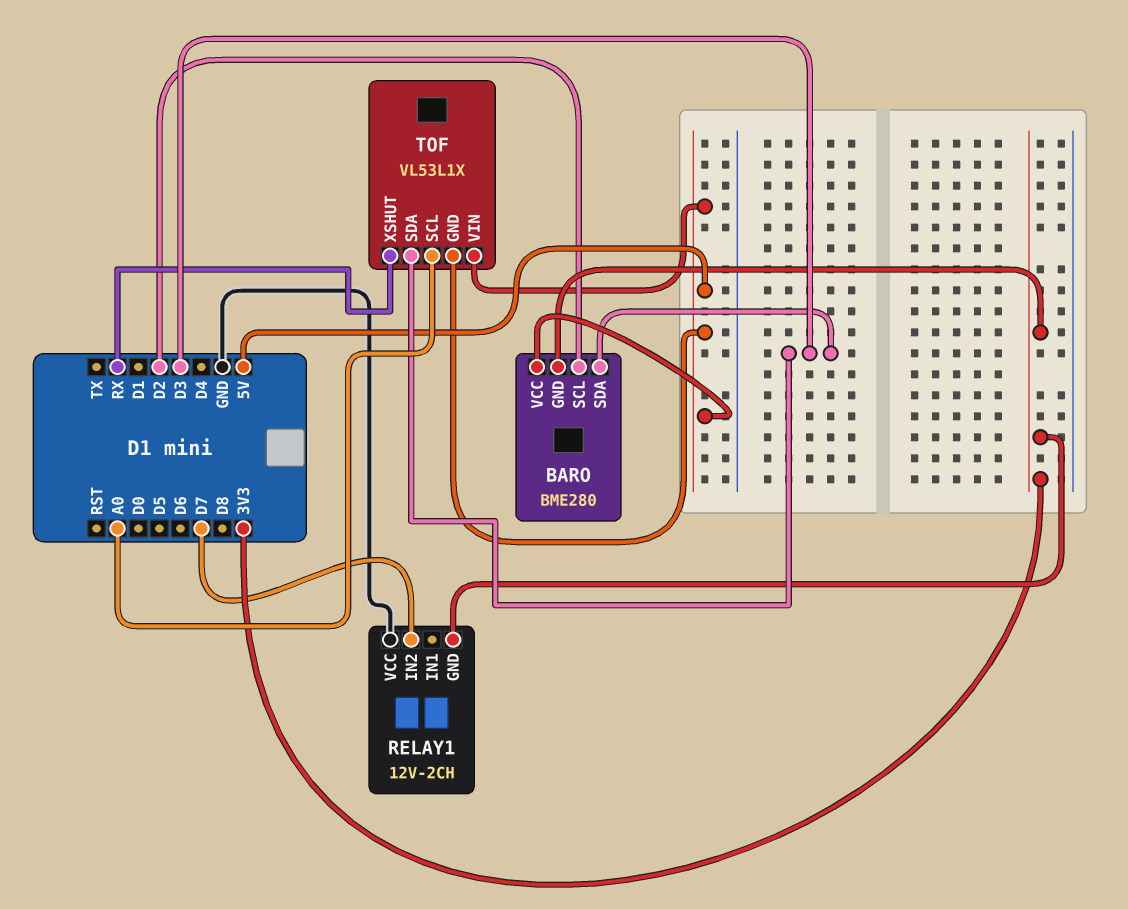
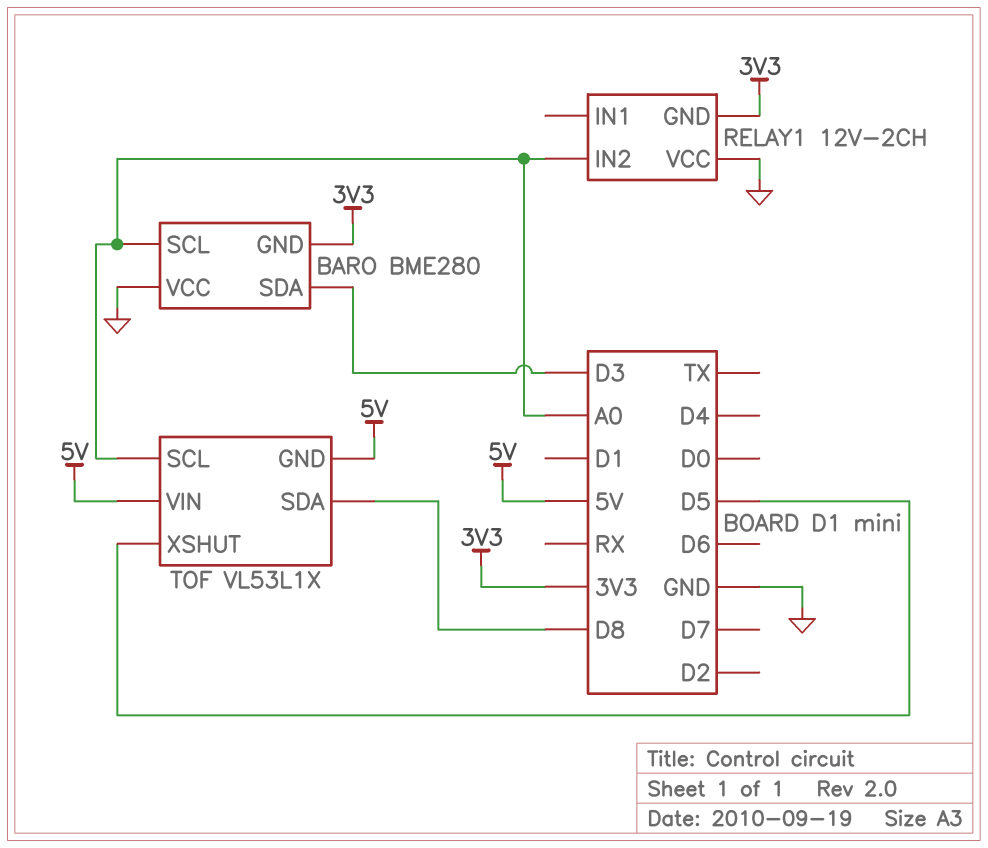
BARO pin SCL: D2 -> A0
BARO pin VCC: 5V -> GND
RELAY1 pin IN2: D7 -> A0
TOF pin SDA: D3 -> D8
TOF pin XSHUT: RX -> D5

